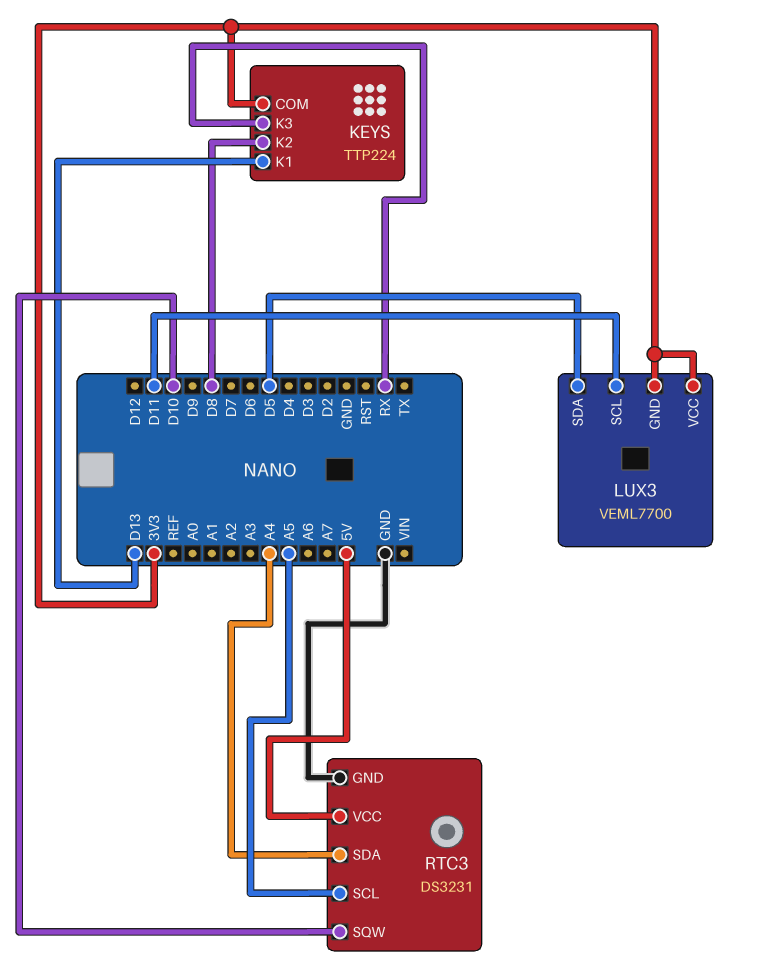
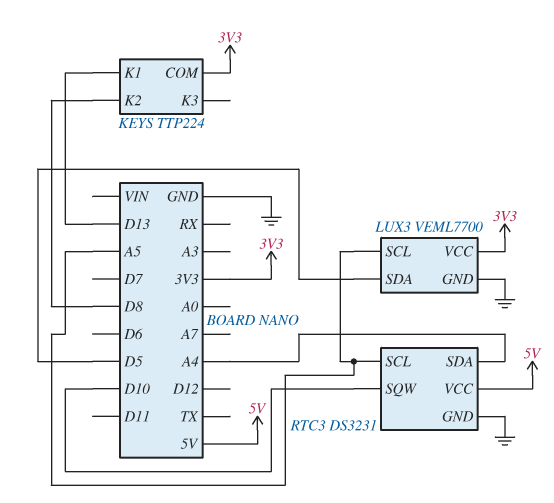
KEYS pin K3: RX -> none
LUX3 pin GND: 3V3 -> GND
LUX3 pin SCL: D11 -> A5

